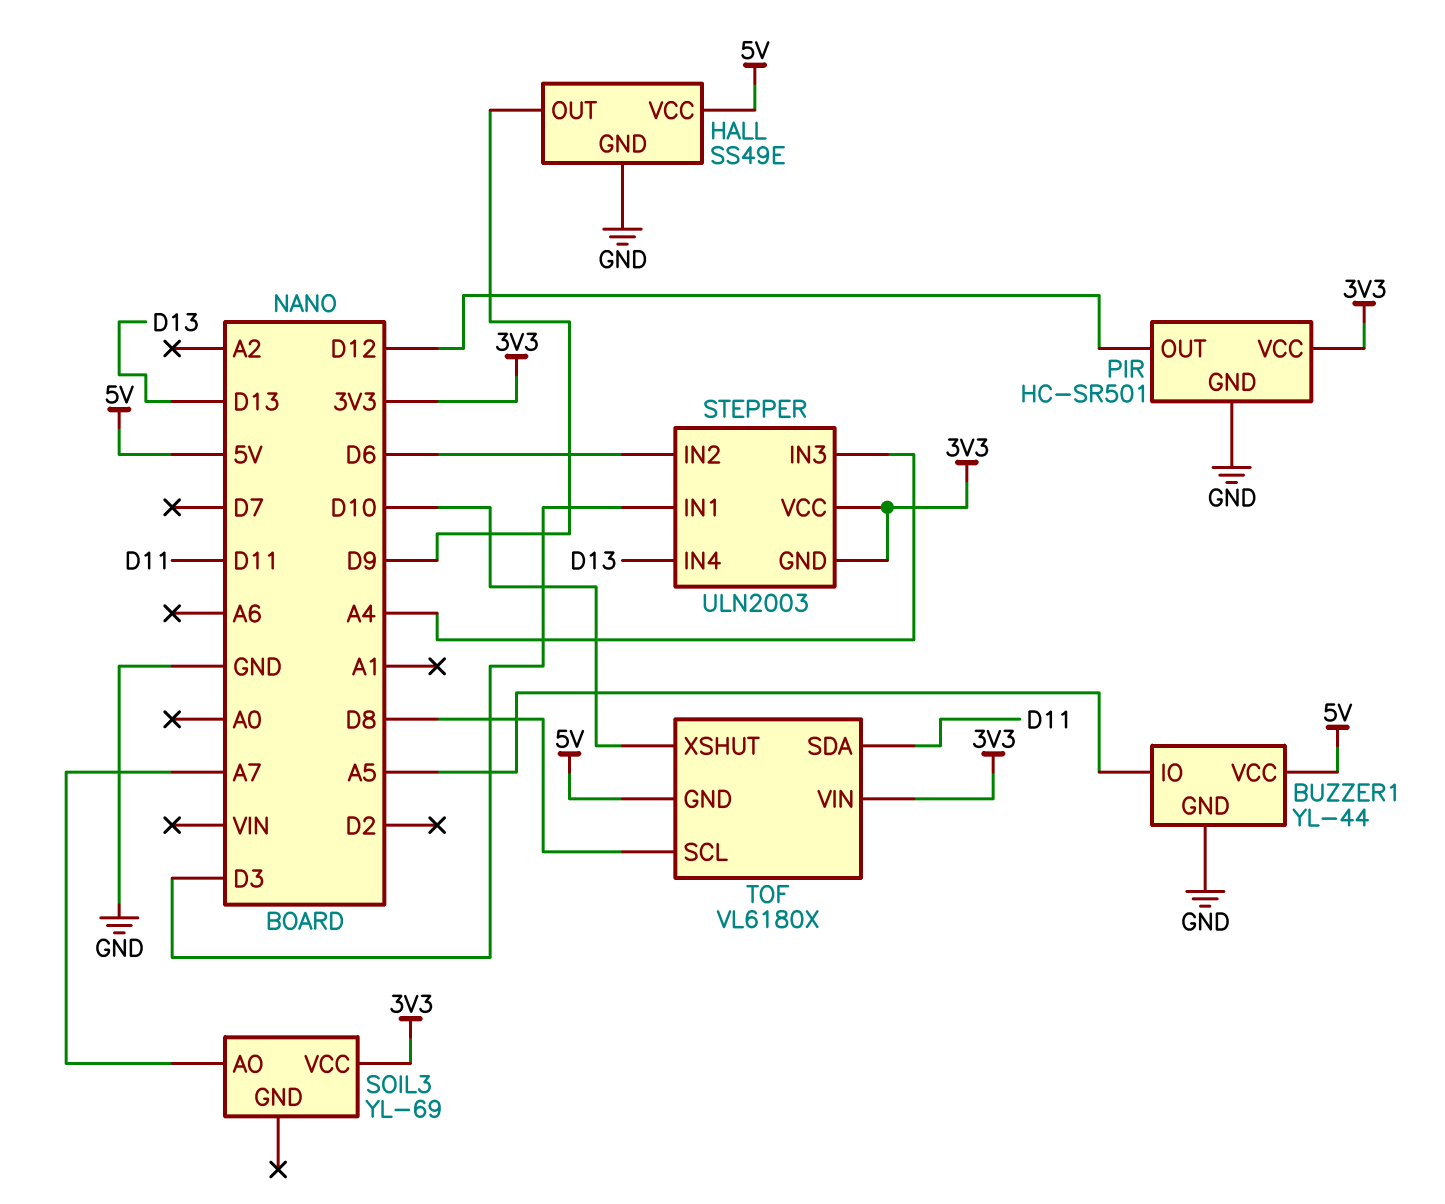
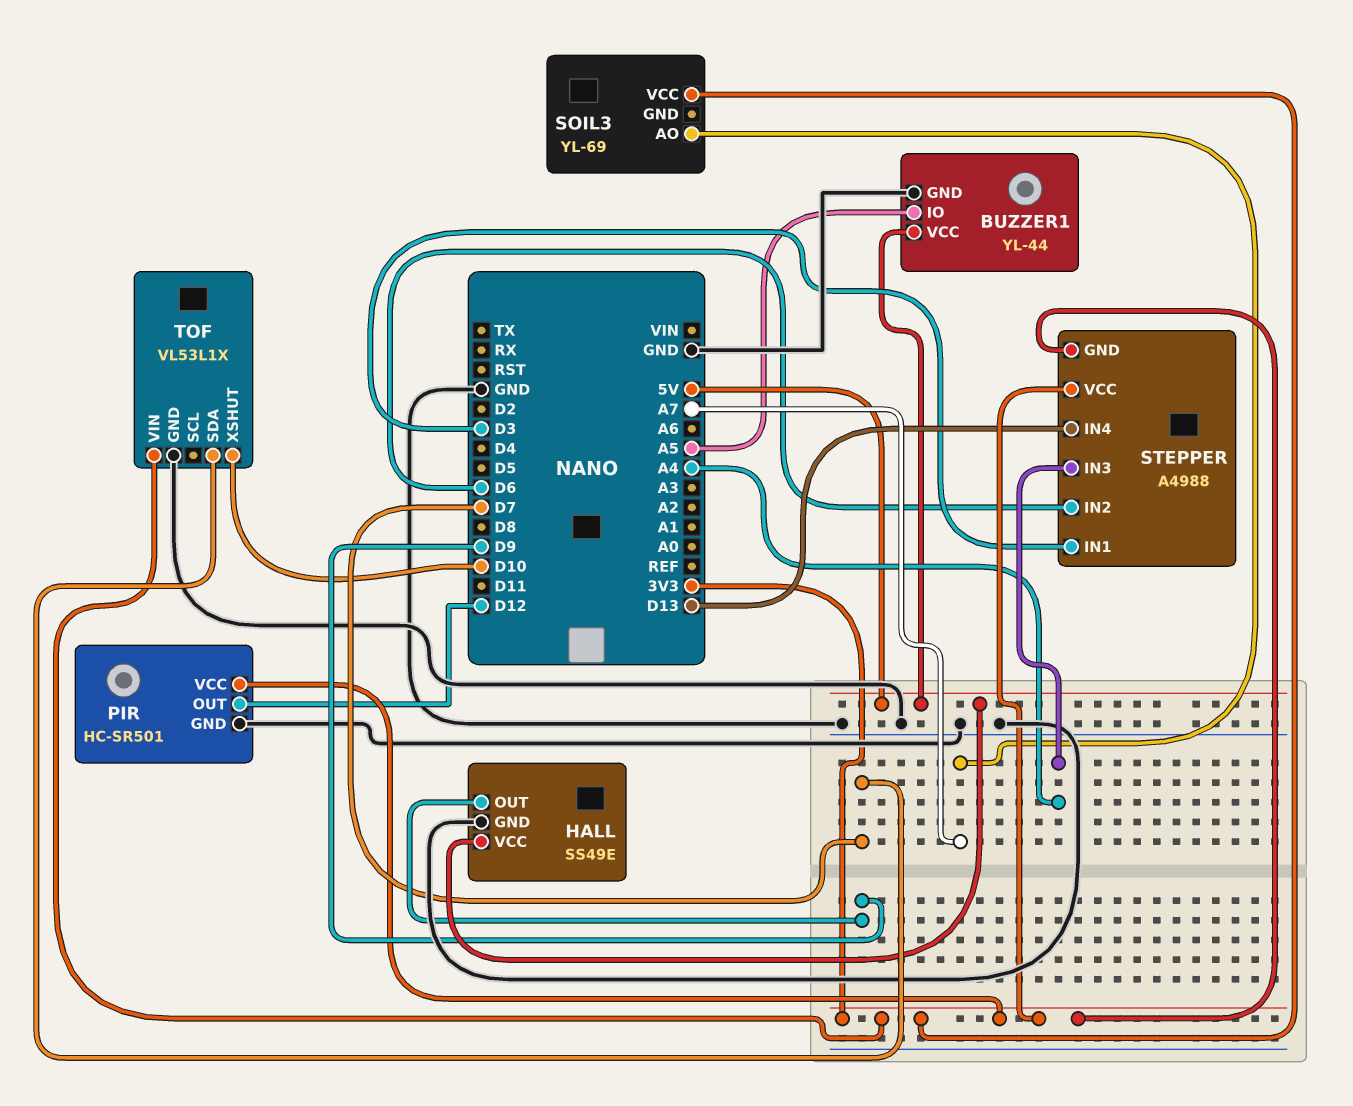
STEPPER: ULN2003 -> A4988
TOF: VL6180X -> VL53L1X
TOF pin GND: 5V -> GND
TOF pin SCL: D8 -> none
TOF pin SDA: D11 -> D7

